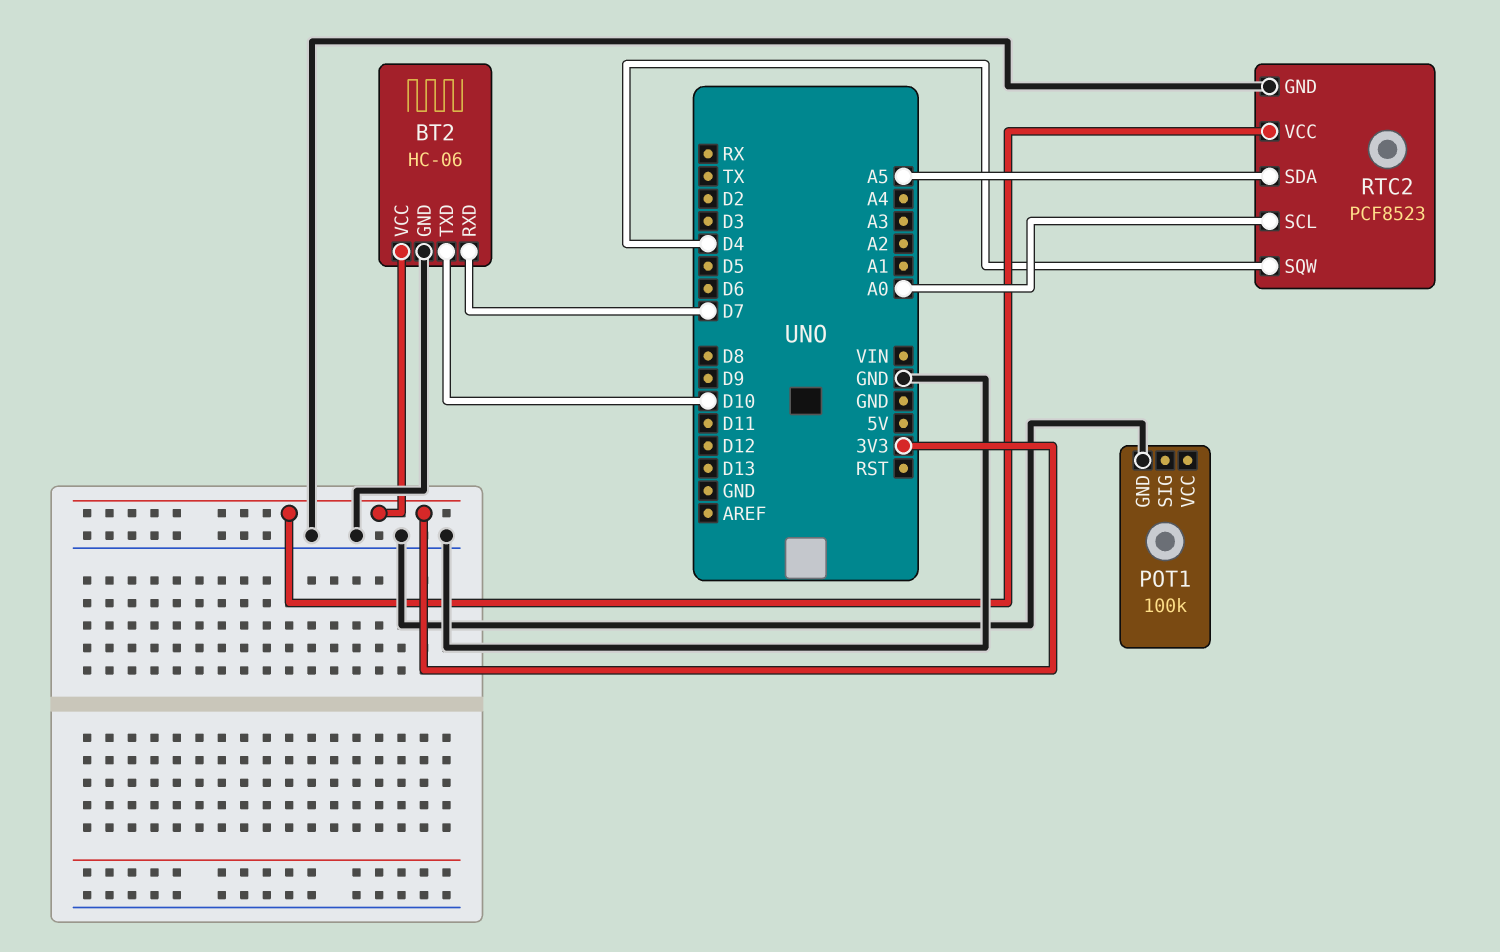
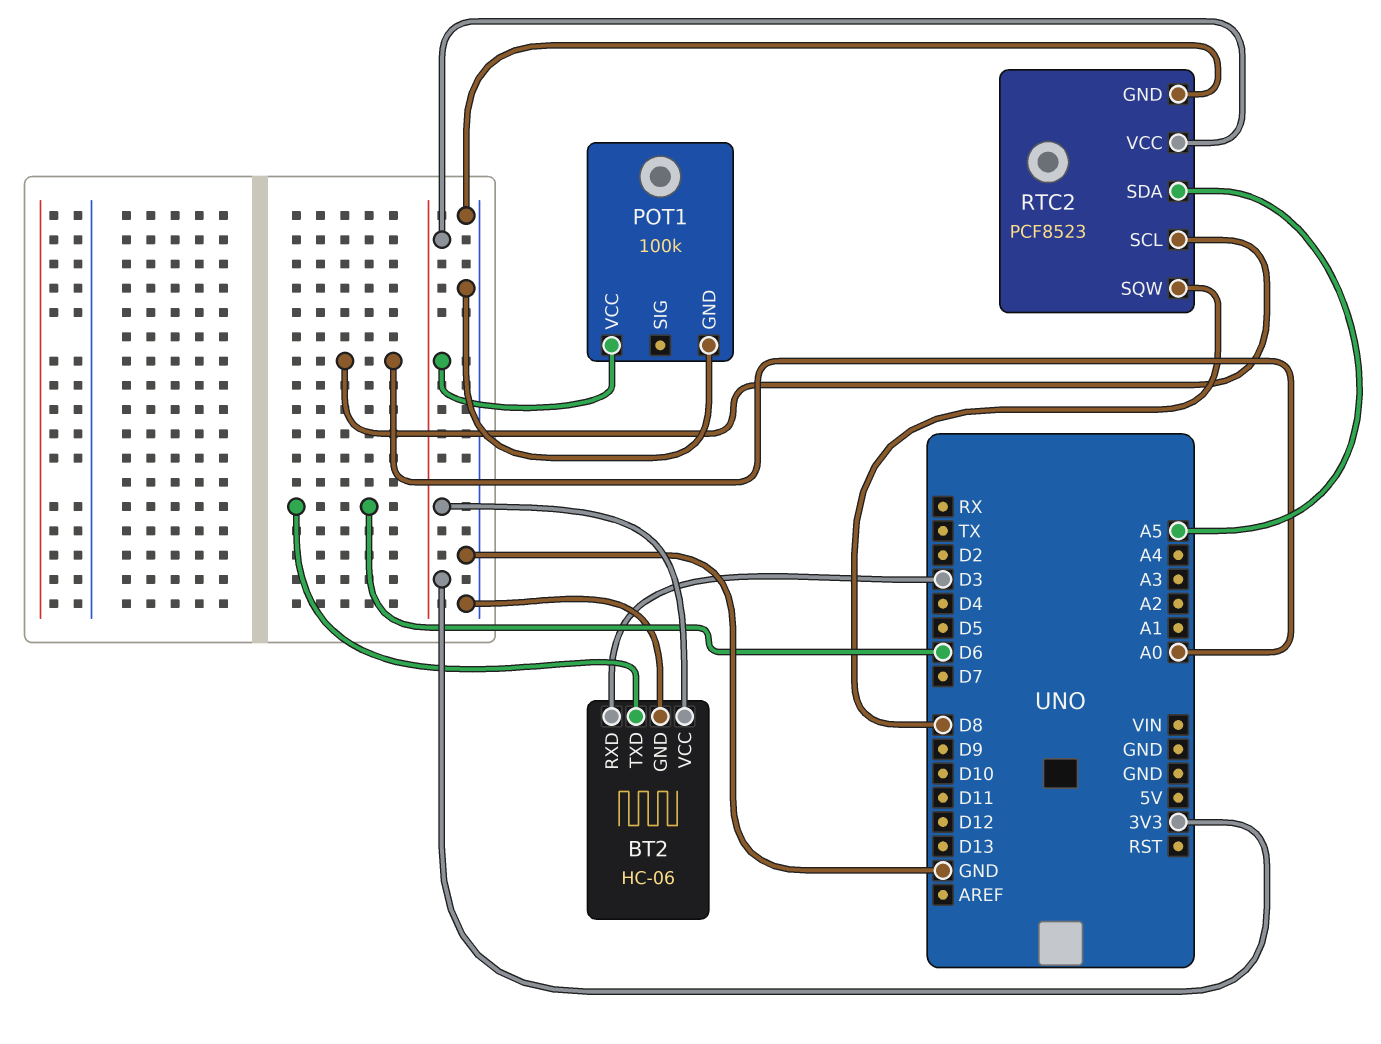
BT2 pin RXD: D7 -> D3
BT2 pin TXD: D10 -> D6
POT1 pin VCC: none -> 3V3
RTC2 pin SQW: D4 -> D8

